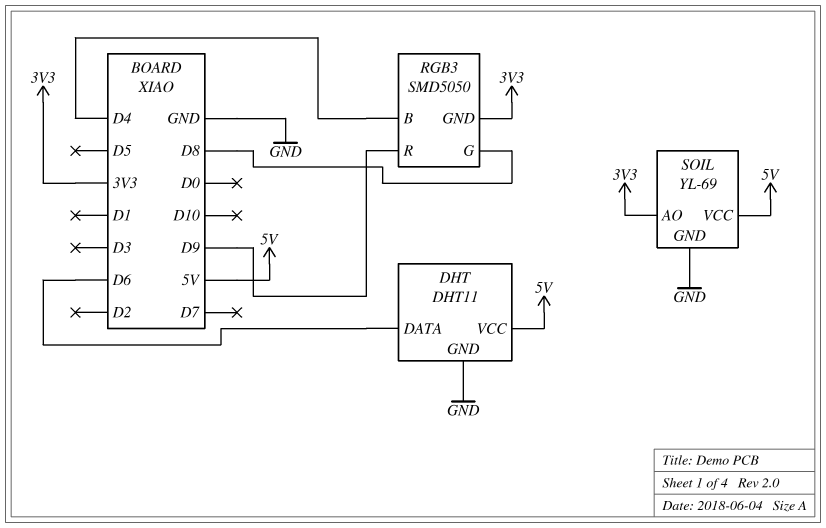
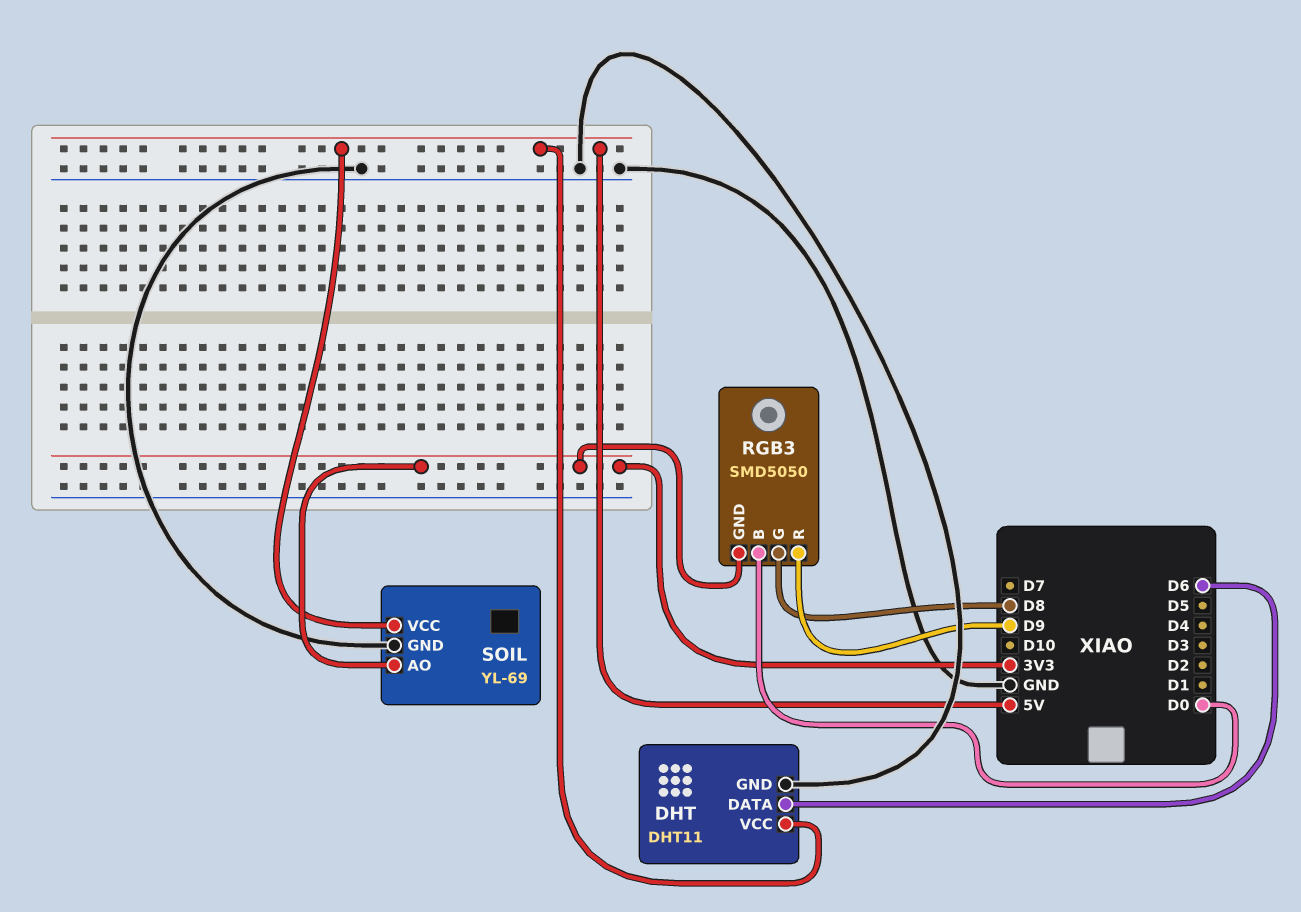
RGB3 pin B: D4 -> D0

